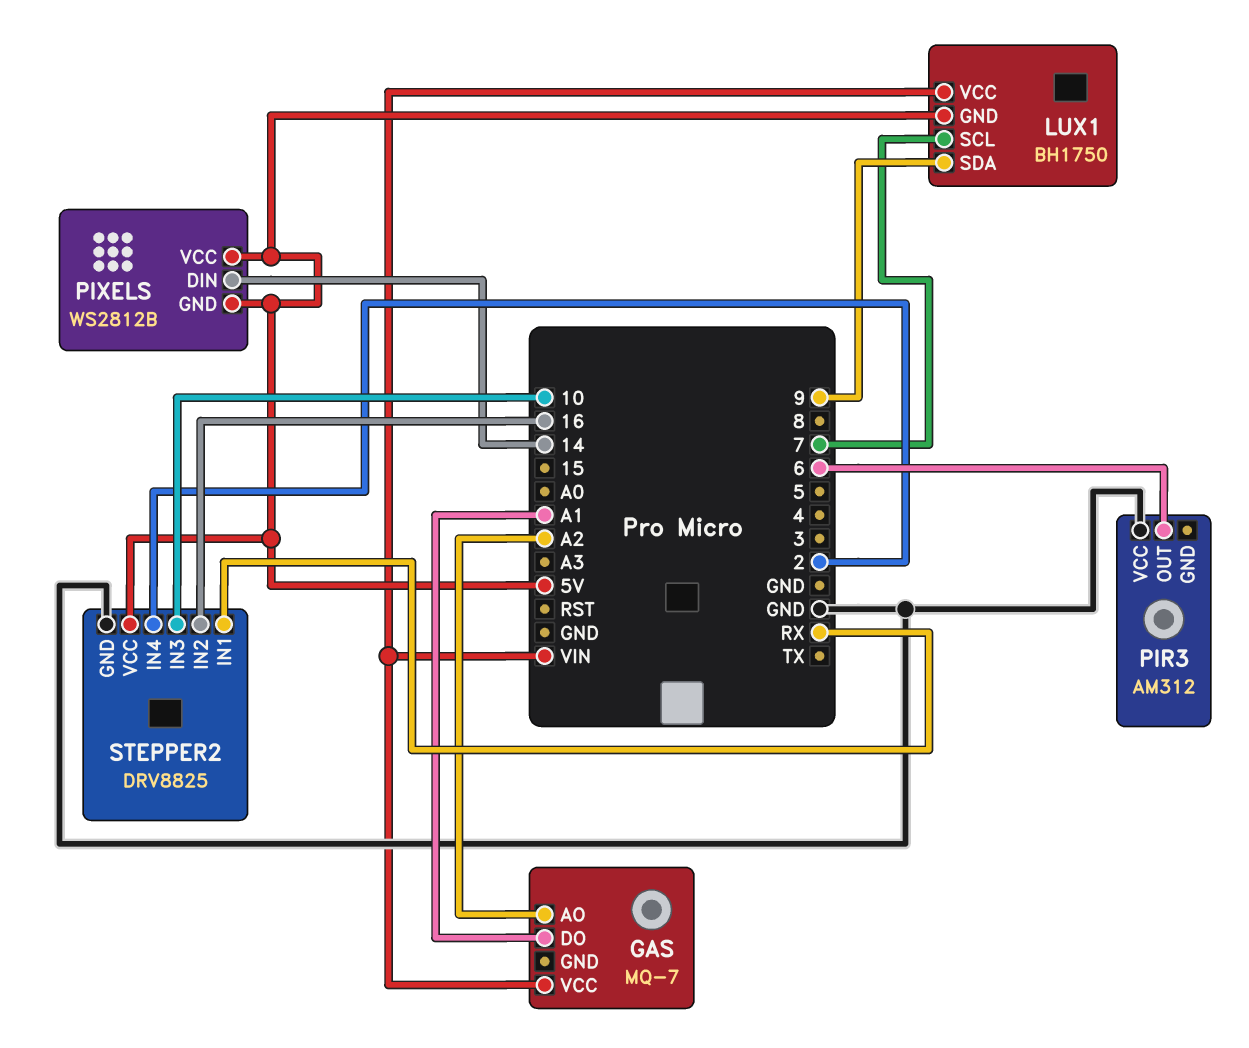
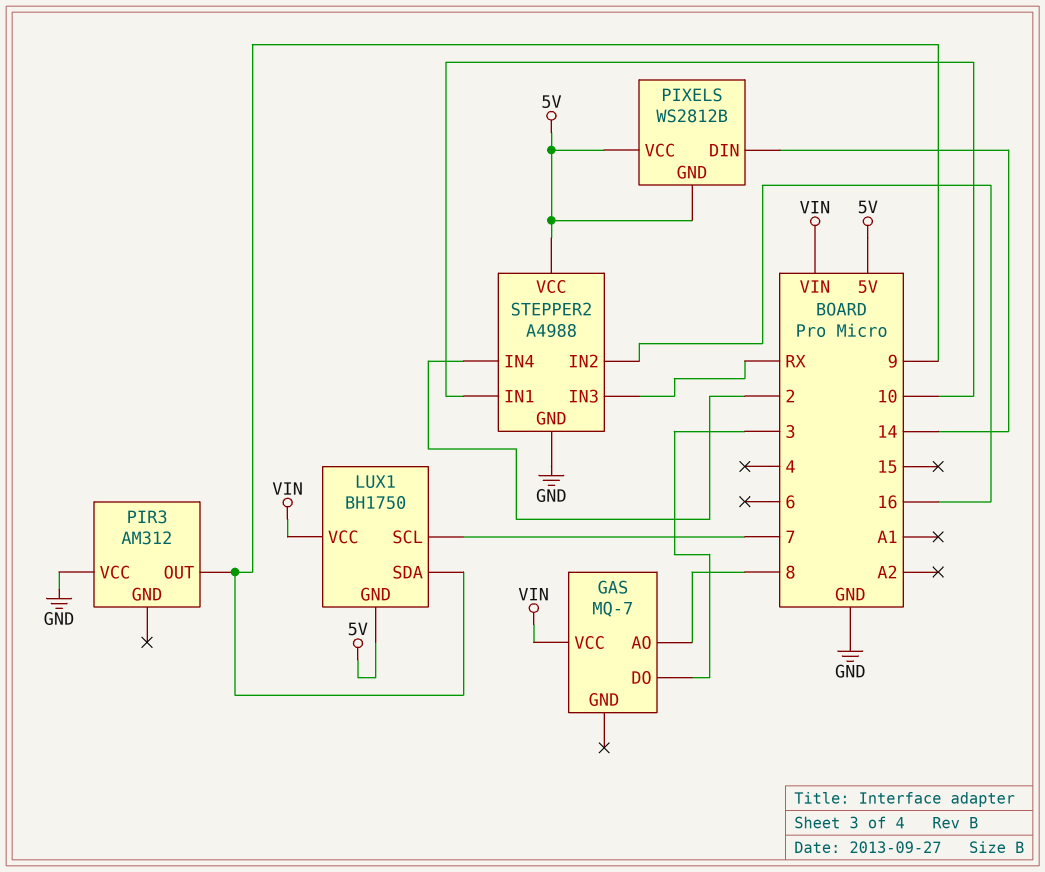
GAS pin AO: A2 -> 8
GAS pin DO: A1 -> 3
PIR3 pin OUT: 6 -> 9
STEPPER2: DRV8825 -> A4988
STEPPER2 pin IN1: RX -> 10
STEPPER2 pin IN3: 10 -> RX

